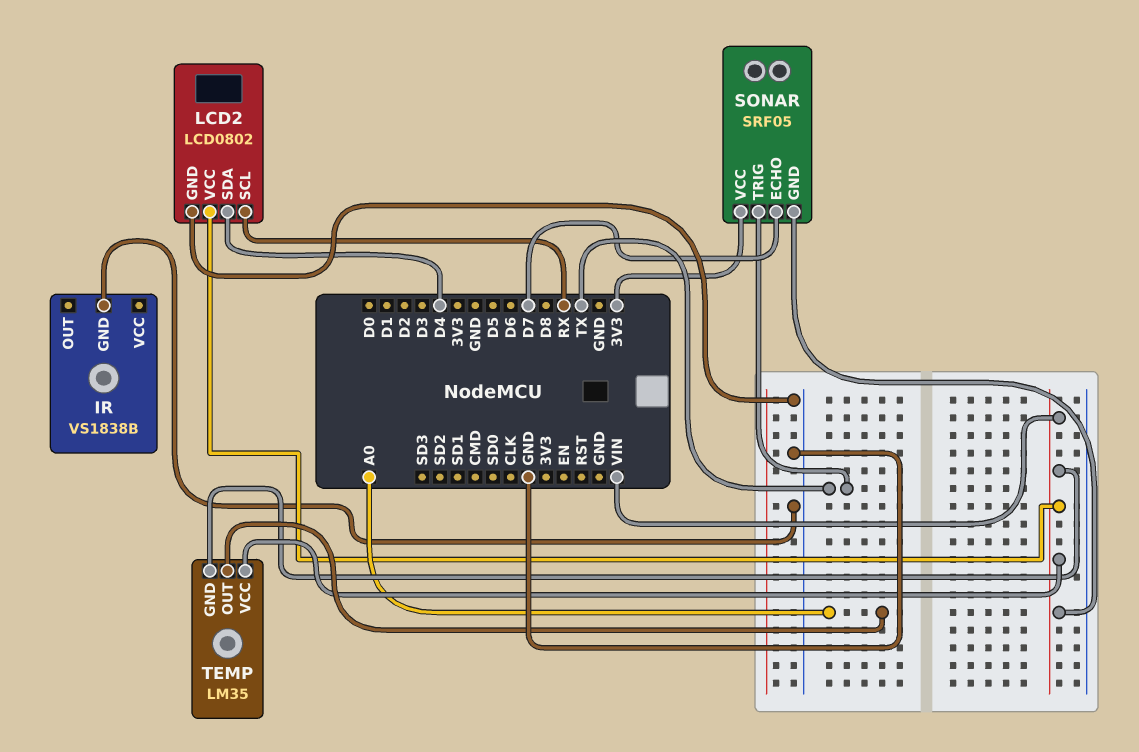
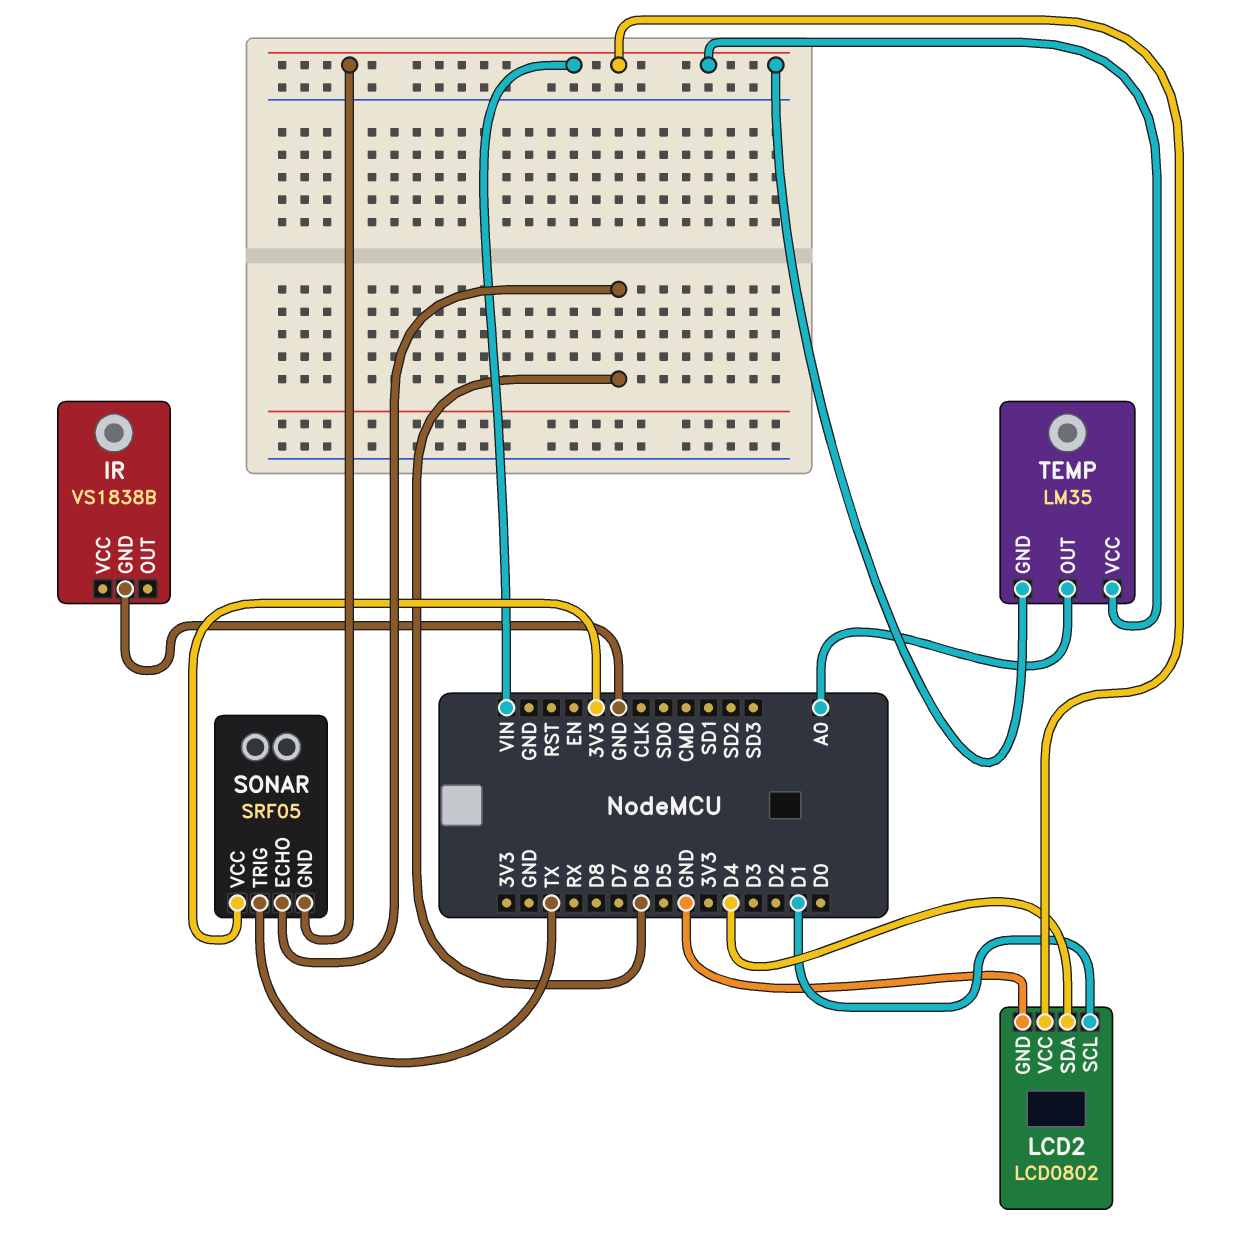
LCD2 pin SCL: RX -> D1
SONAR pin ECHO: D7 -> D6

